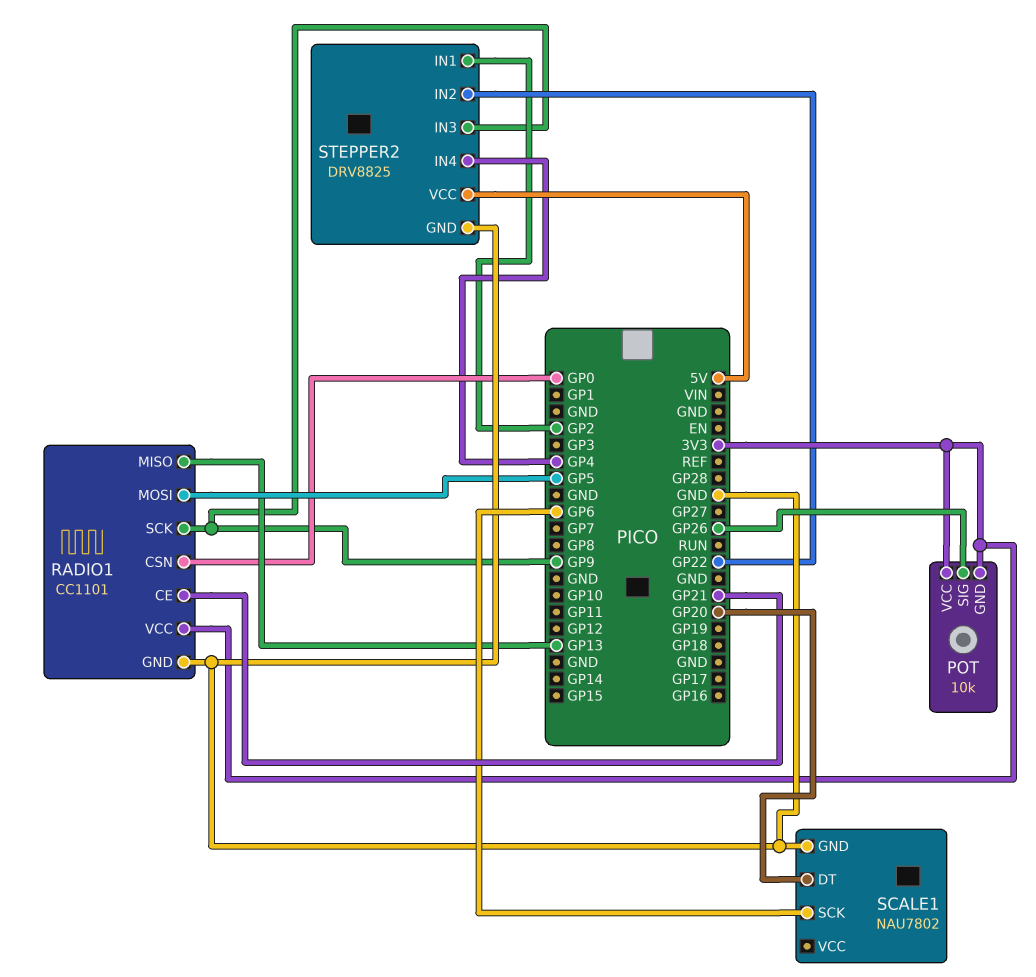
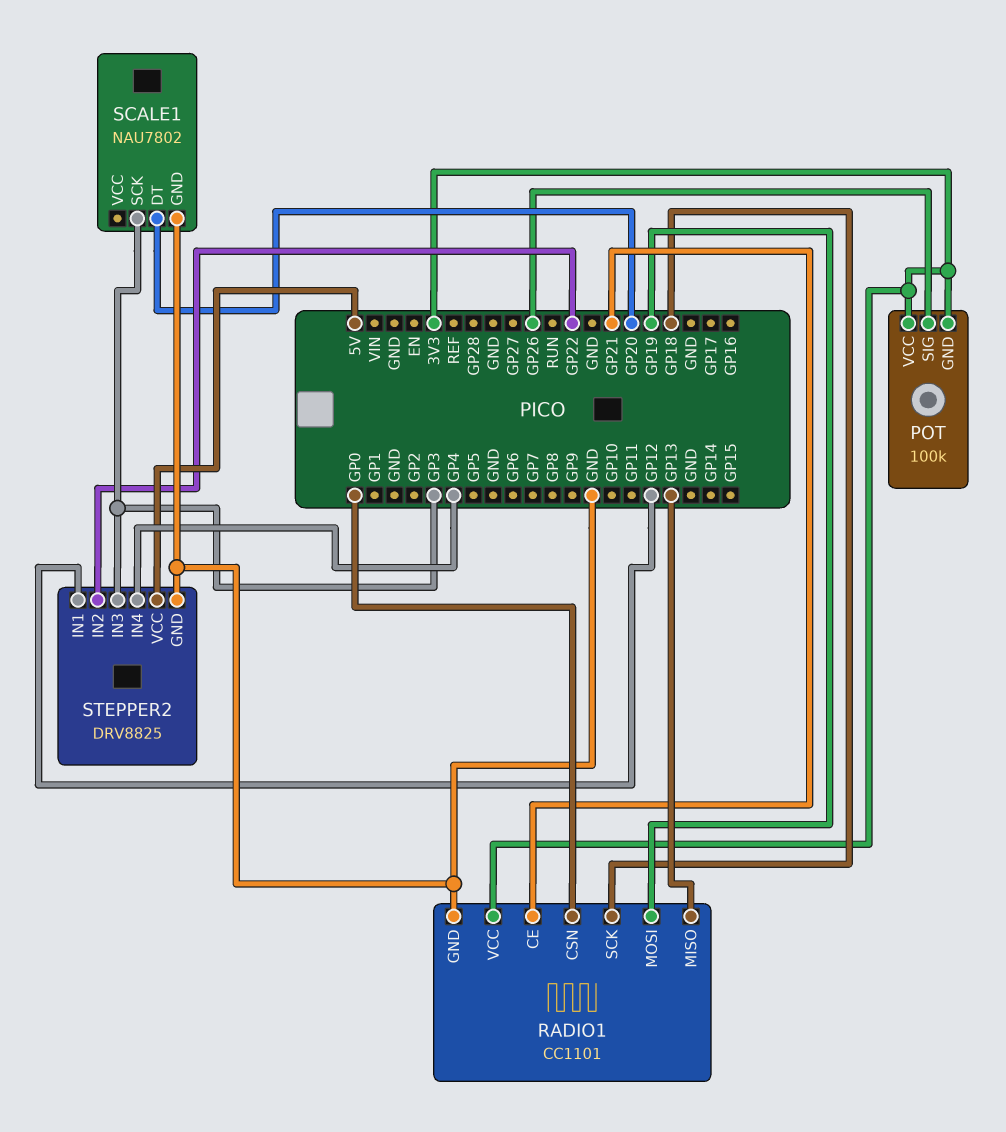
POT: 10k -> 100k
RADIO1 pin MOSI: GP5 -> GP19
RADIO1 pin SCK: GP9 -> GP18
SCALE1 pin SCK: GP6 -> GP3
STEPPER2 pin IN1: GP2 -> GP12
STEPPER2 pin IN3: GP9 -> GP3

